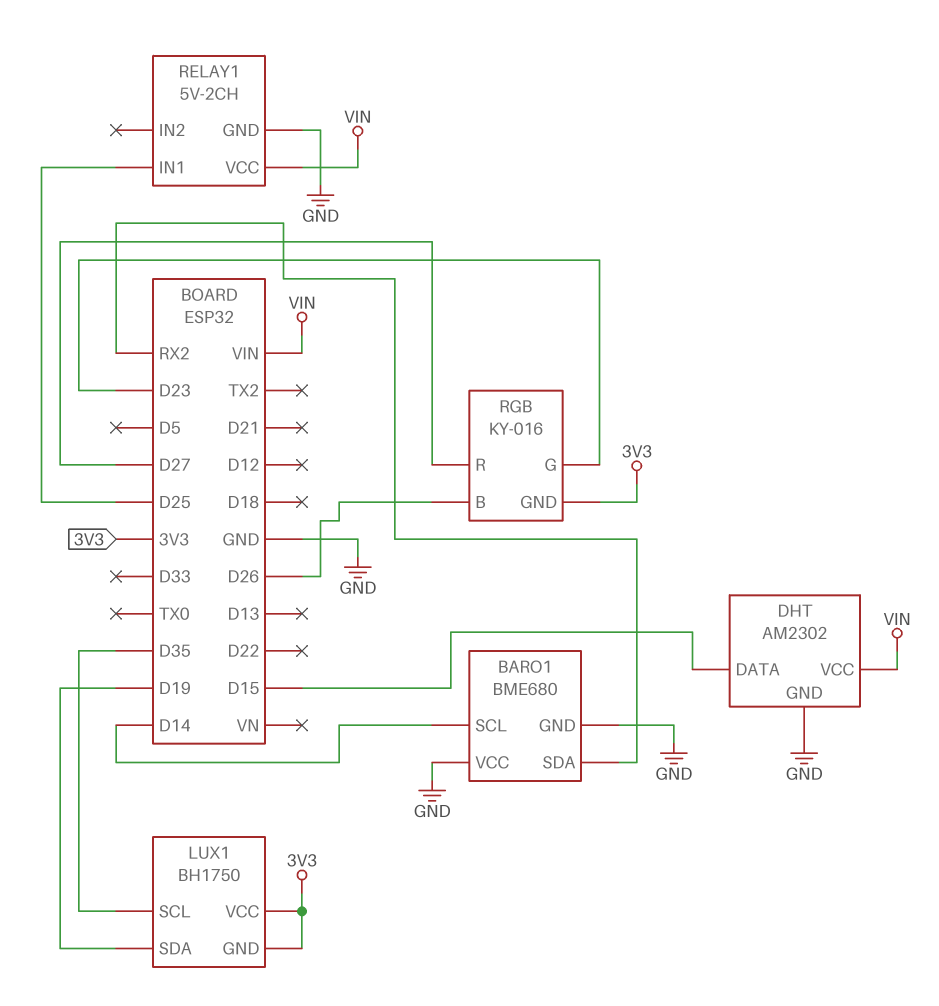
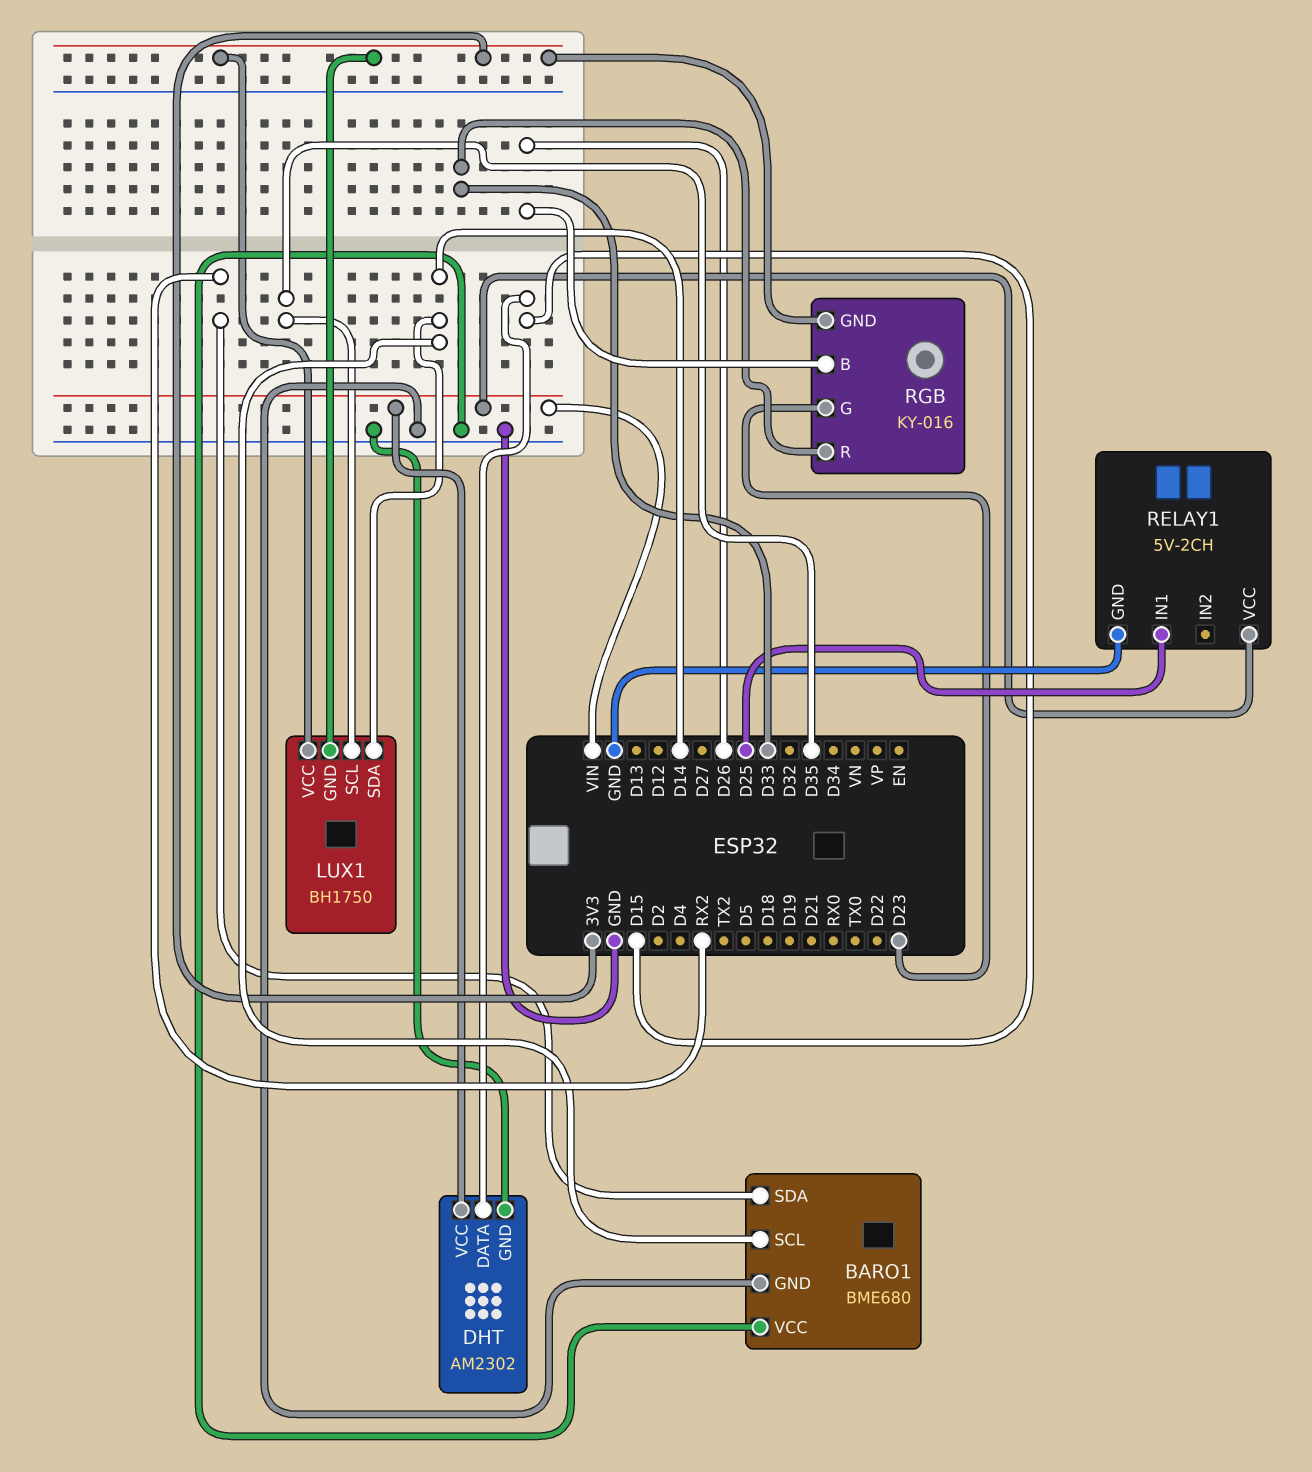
LUX1 pin SDA: D19 -> D14
RGB pin R: D27 -> D33

